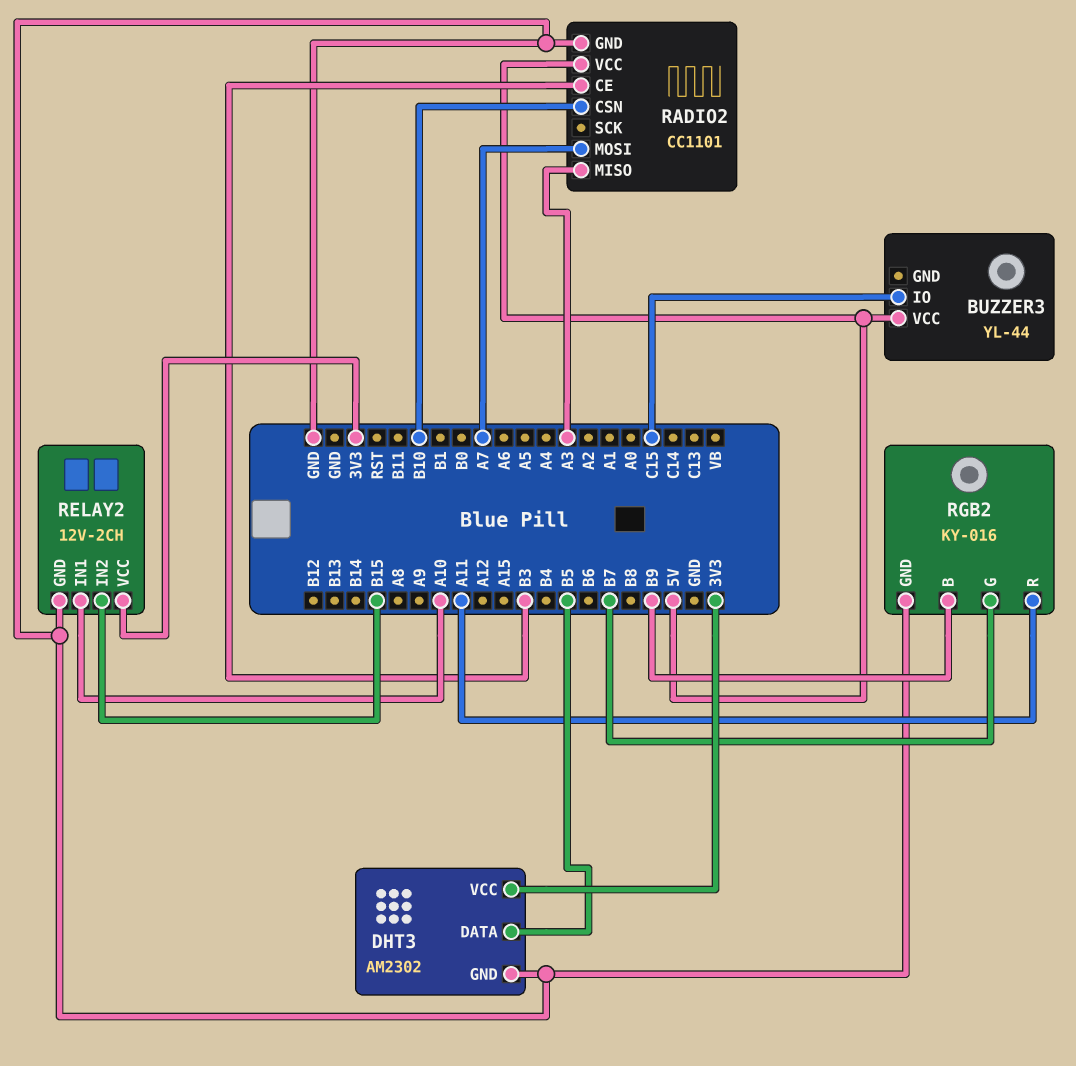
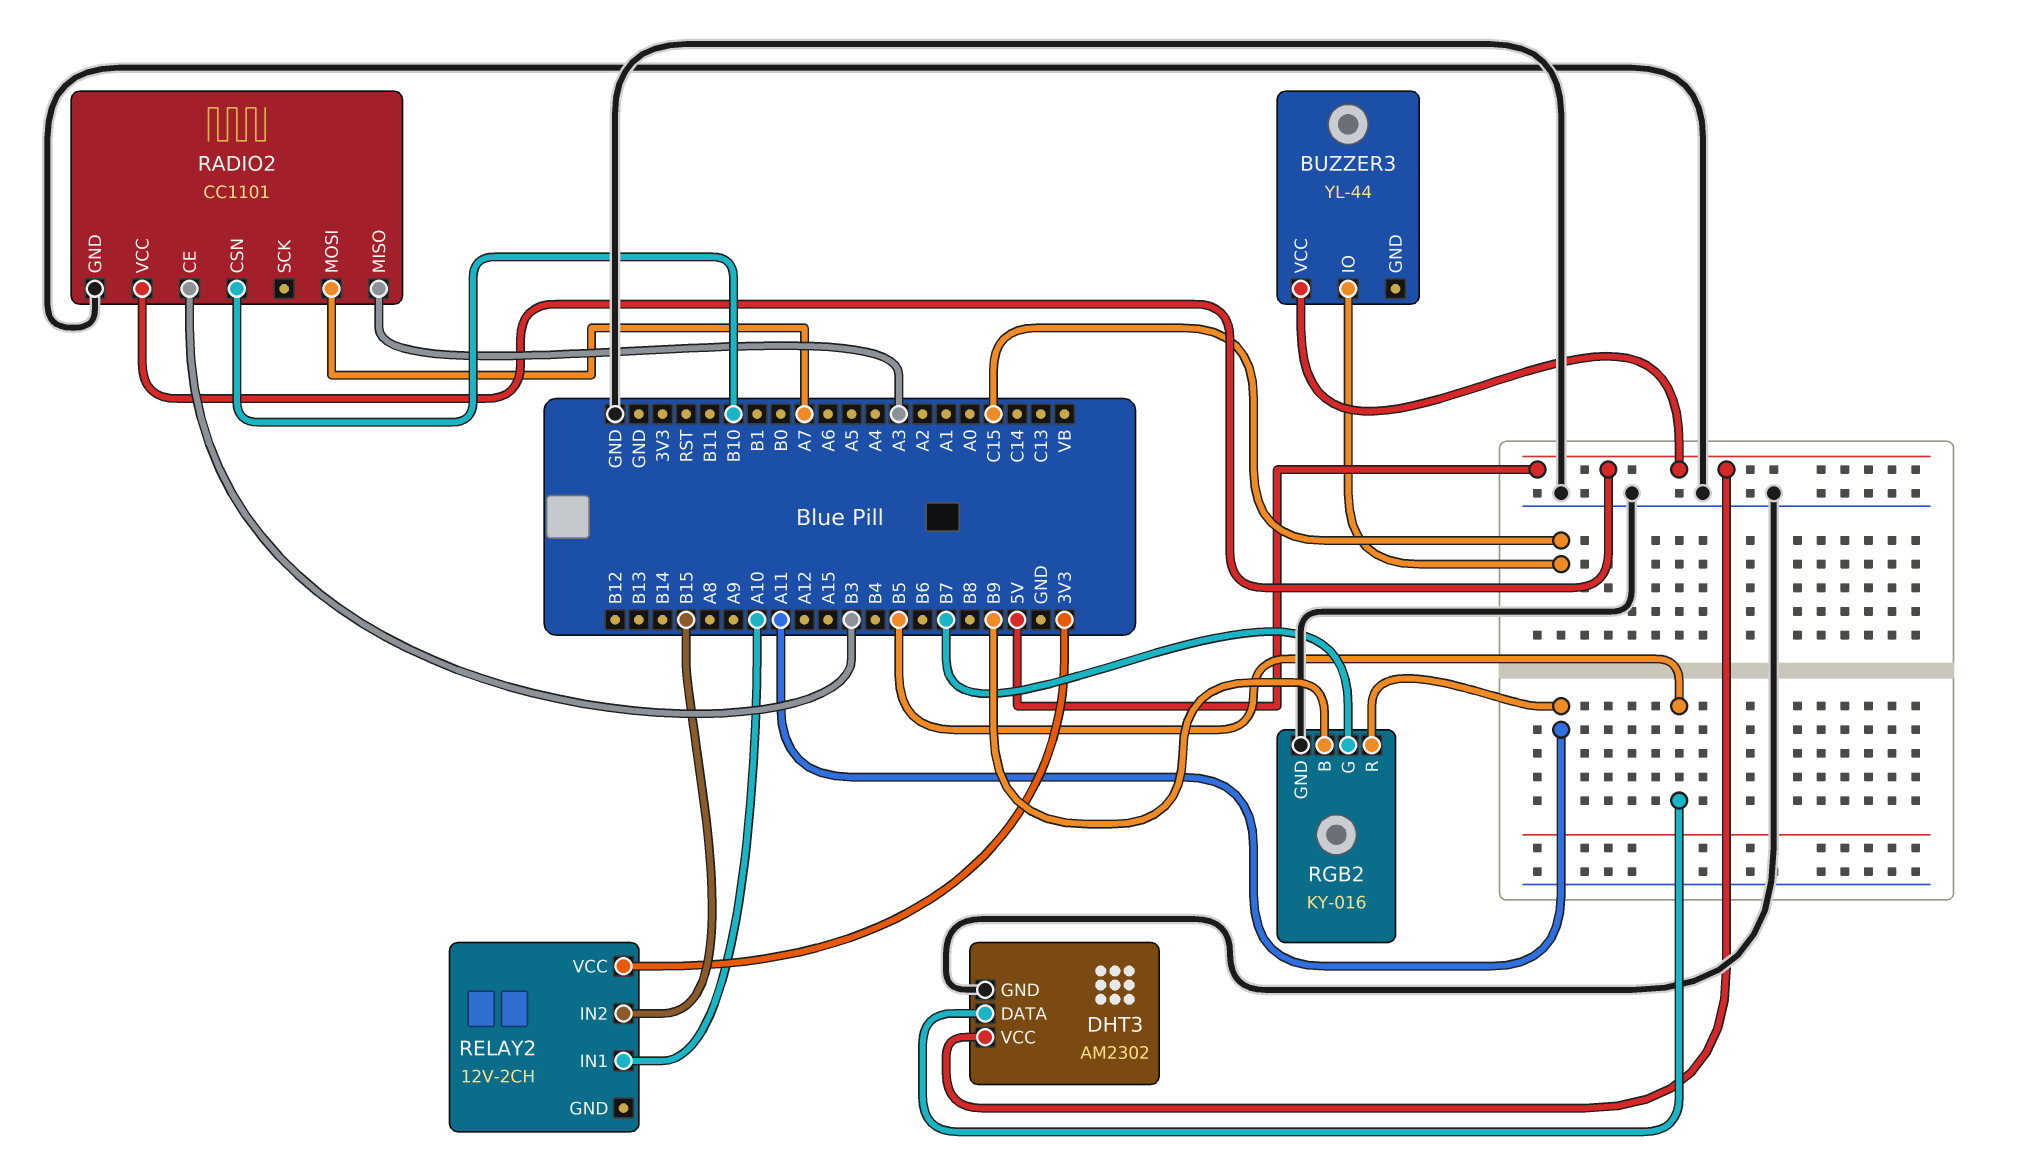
DHT3 pin VCC: 3V3 -> 5V
RELAY2 pin GND: GND -> none

